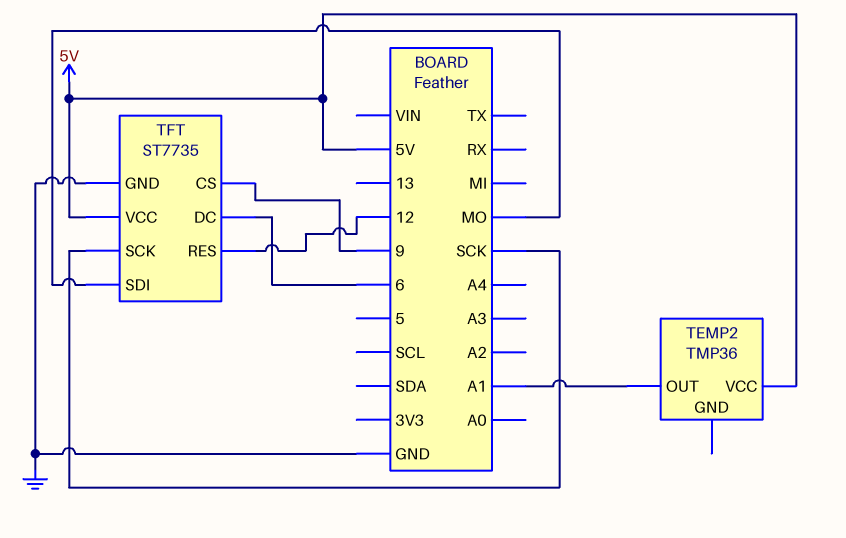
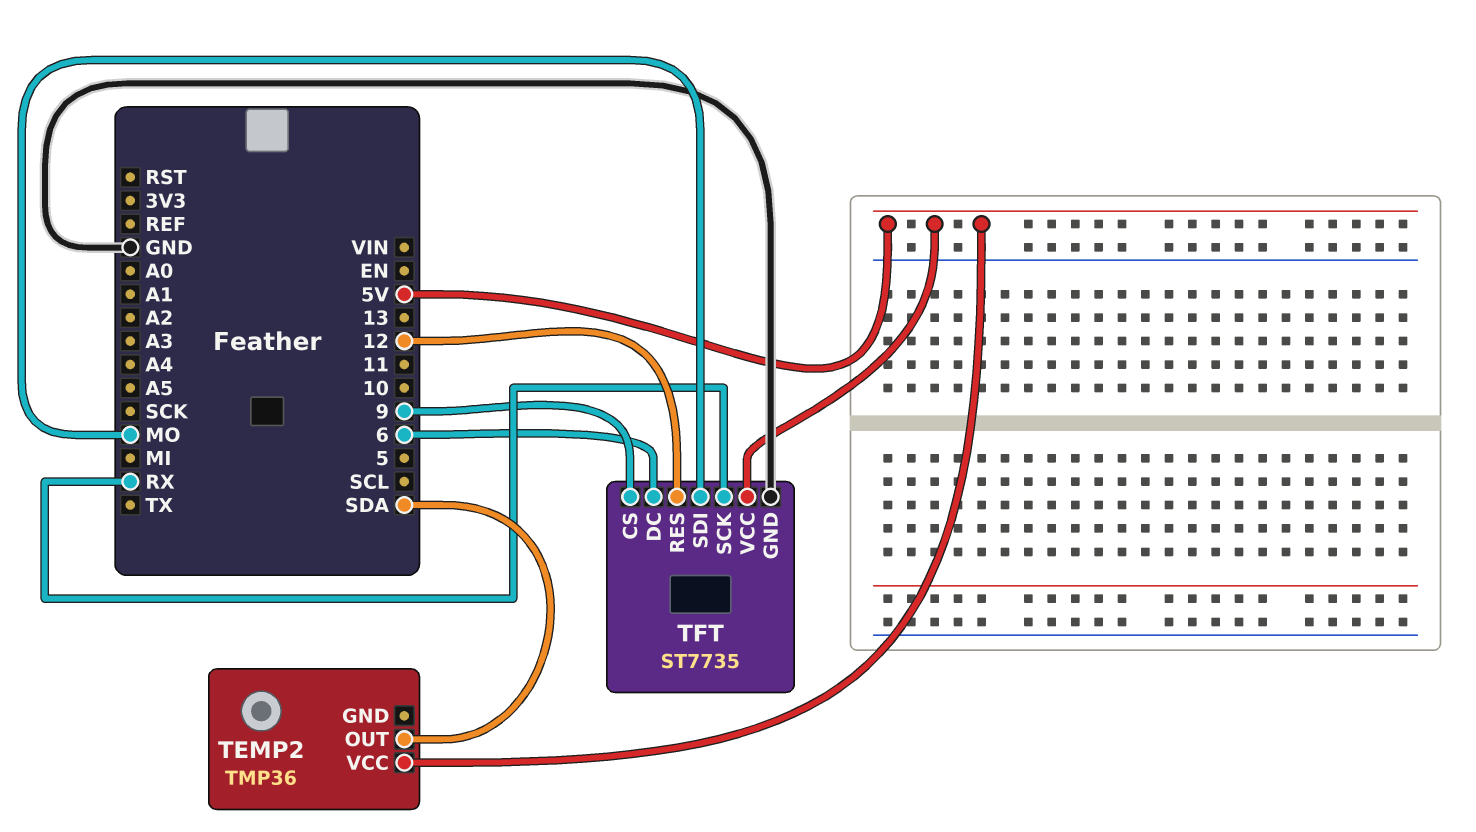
TEMP2 pin OUT: A1 -> SDA
TFT pin SCK: SCK -> RX

